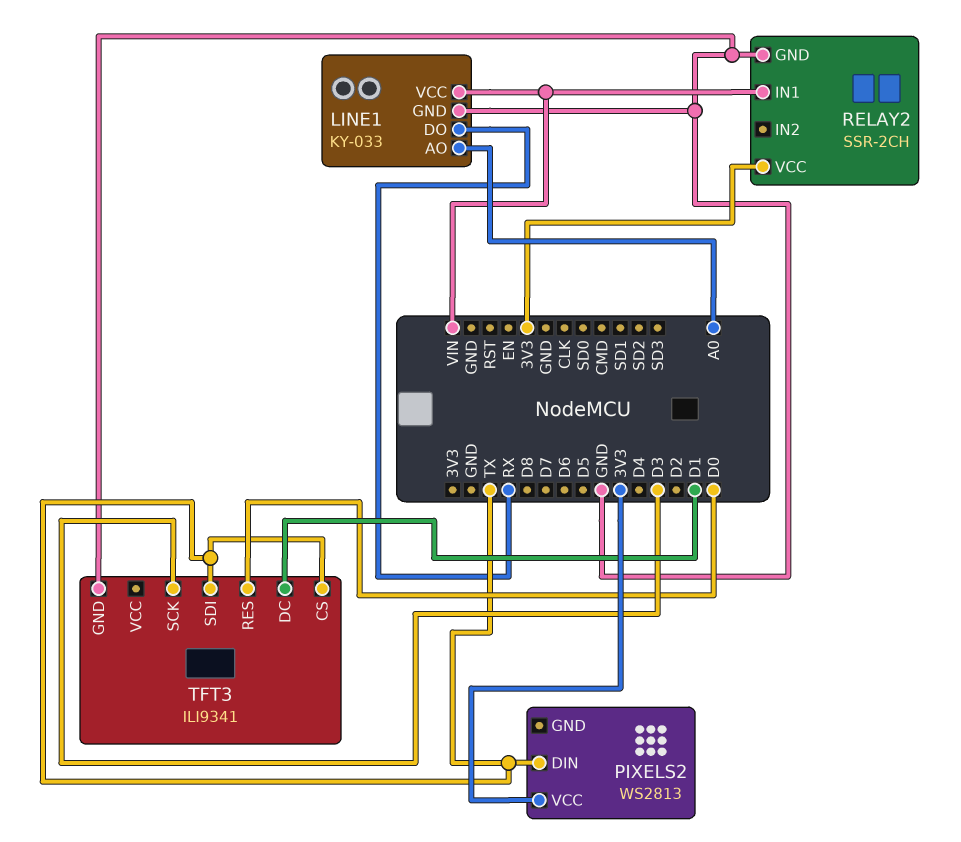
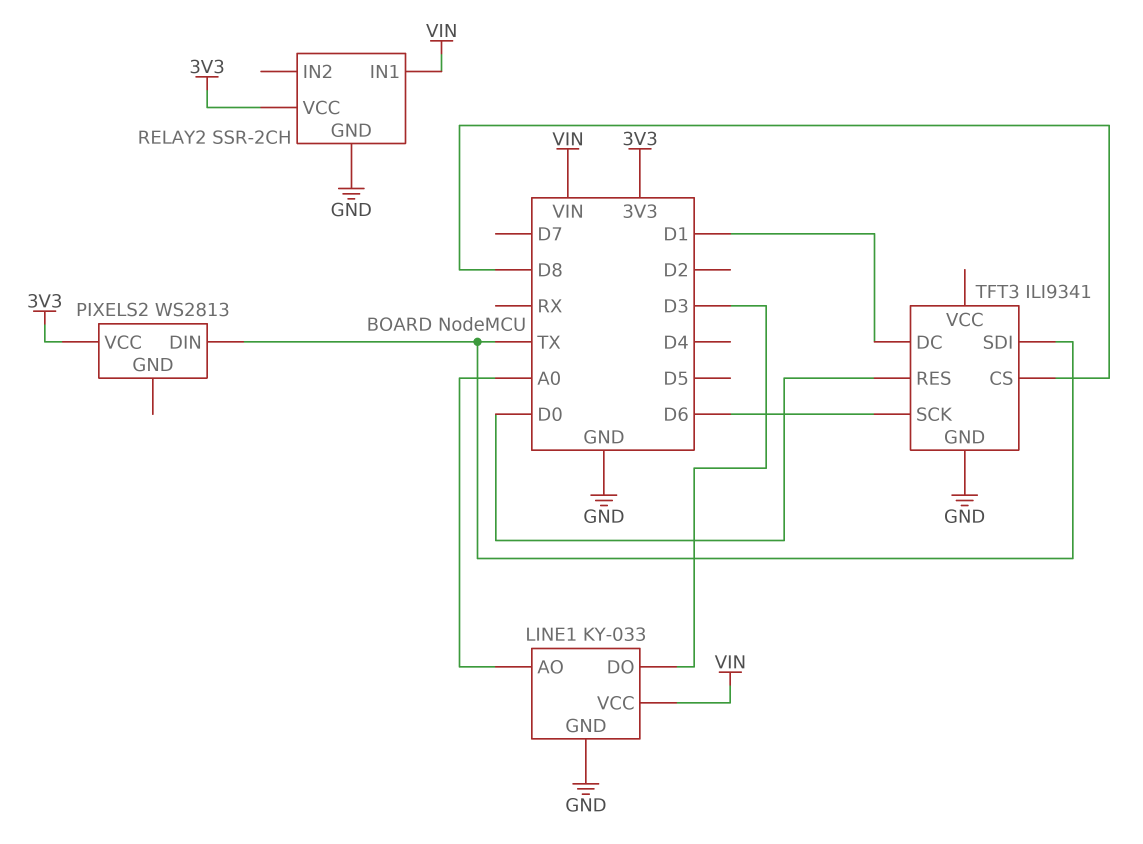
LINE1 pin DO: RX -> D3
TFT3 pin CS: TX -> D8
TFT3 pin SCK: D3 -> D6

